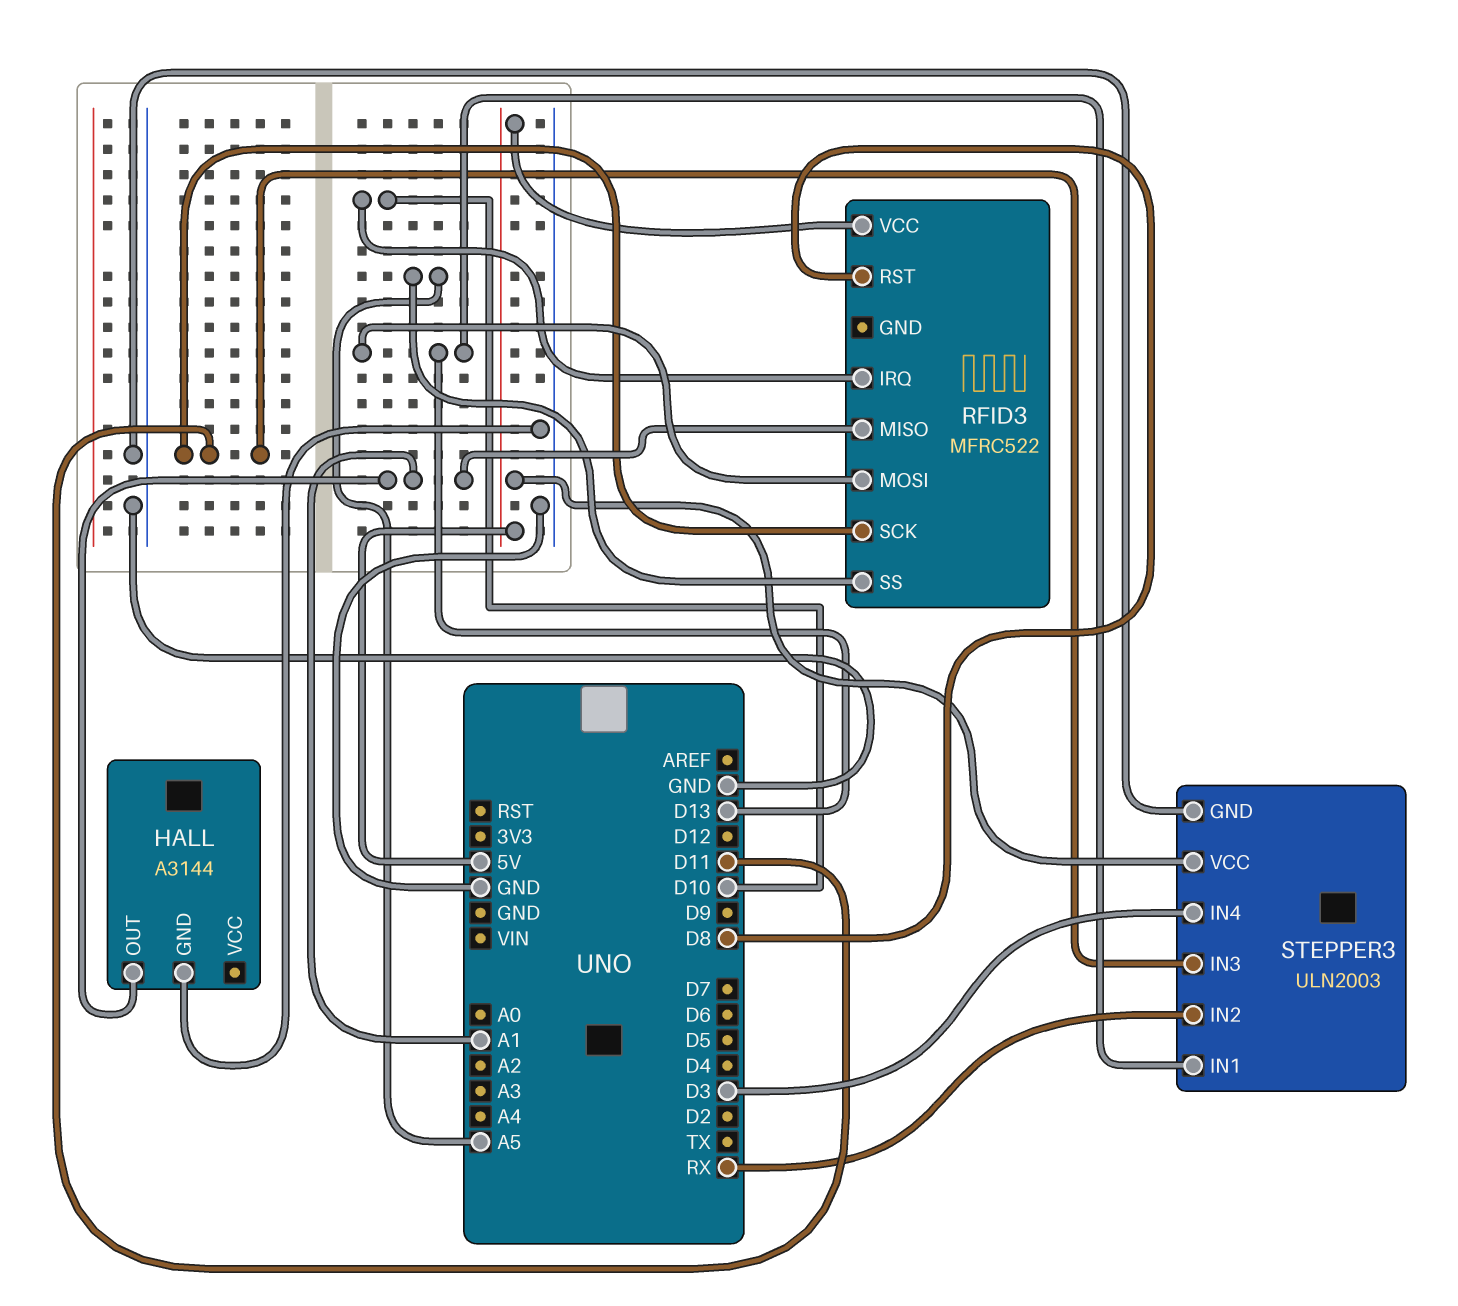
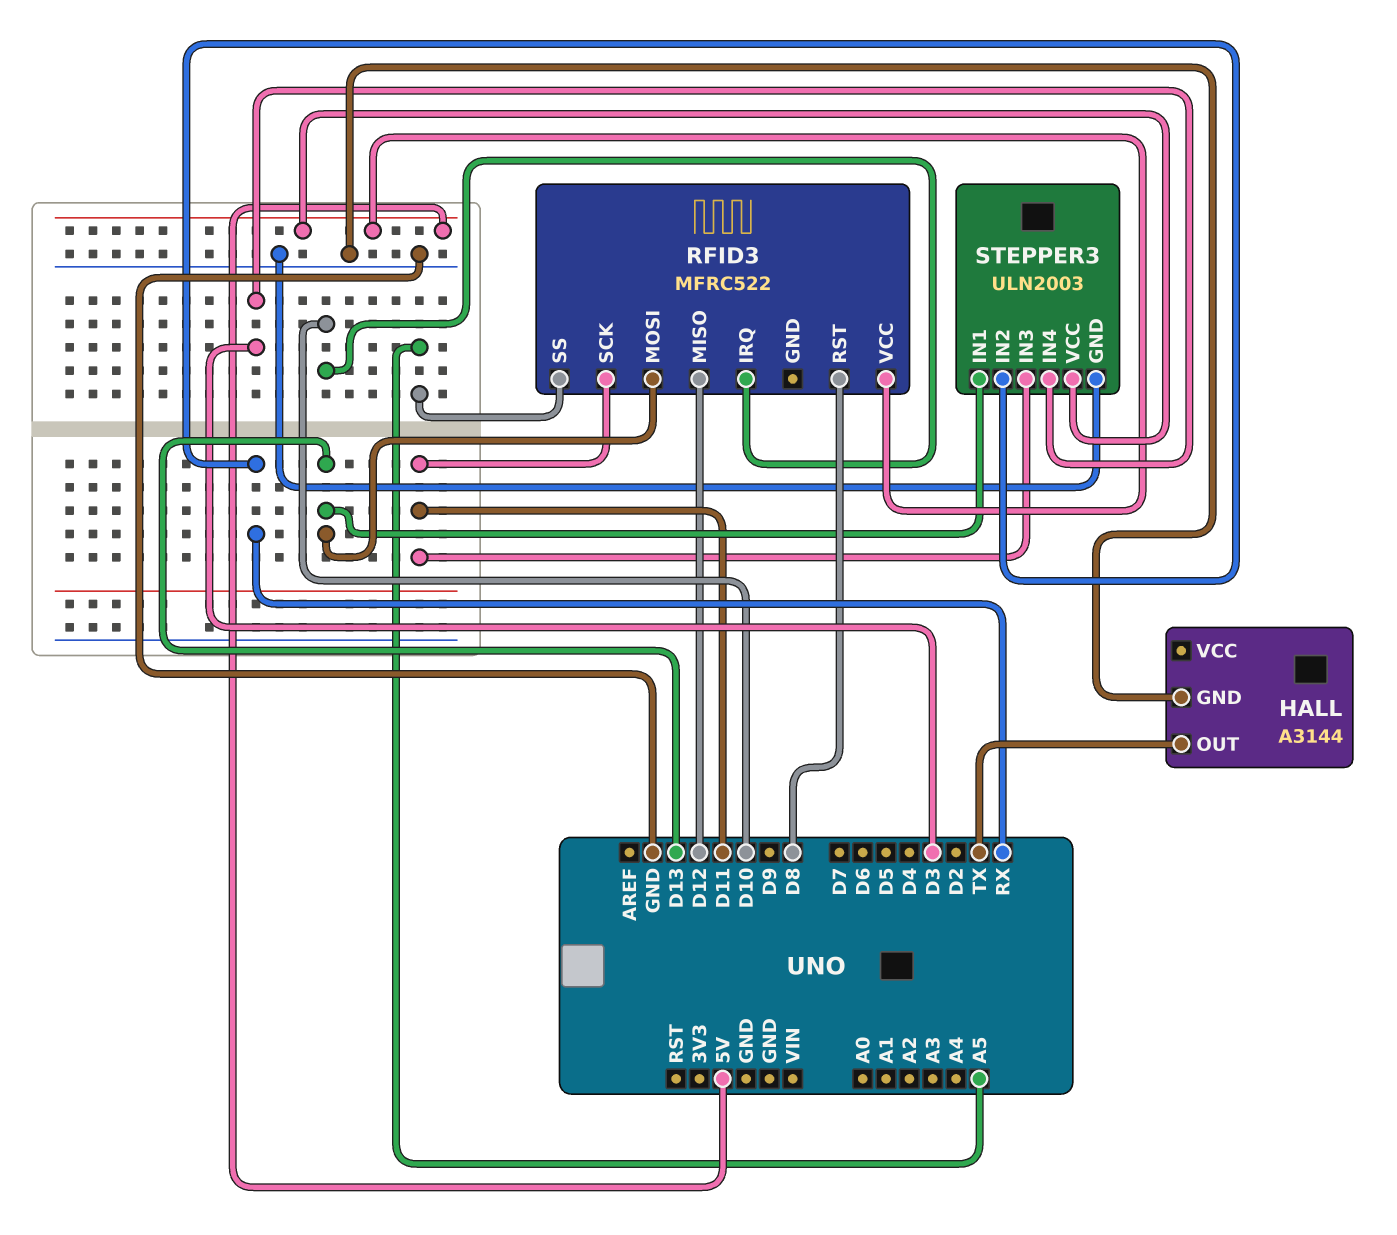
HALL pin OUT: A1 -> TX
RFID3 pin MISO: A1 -> D12

